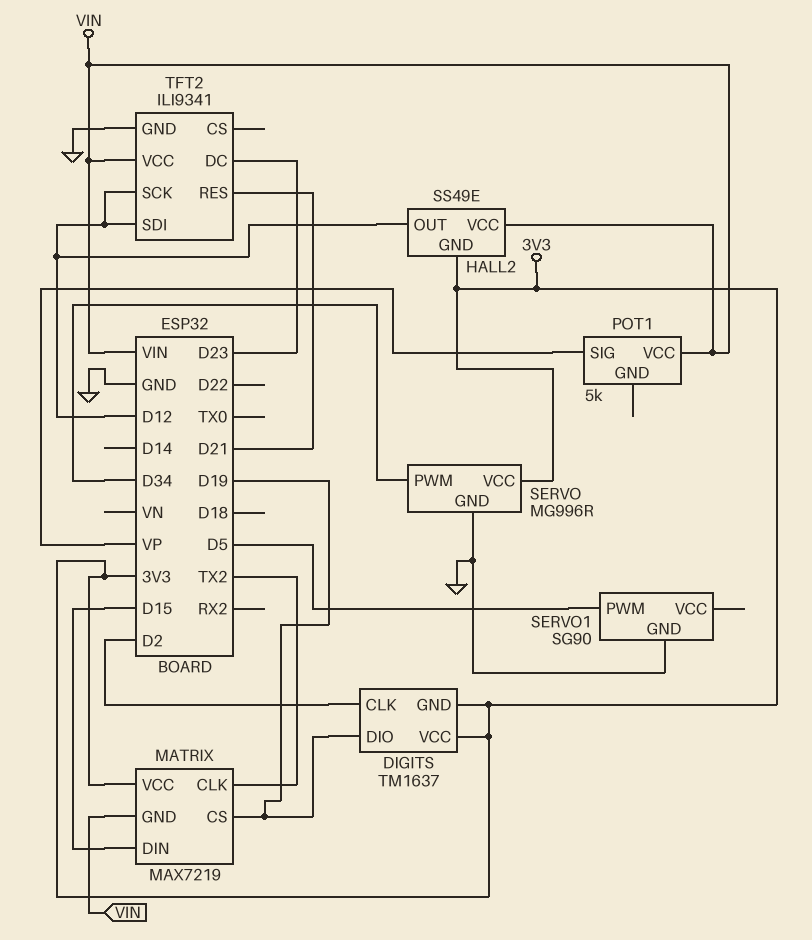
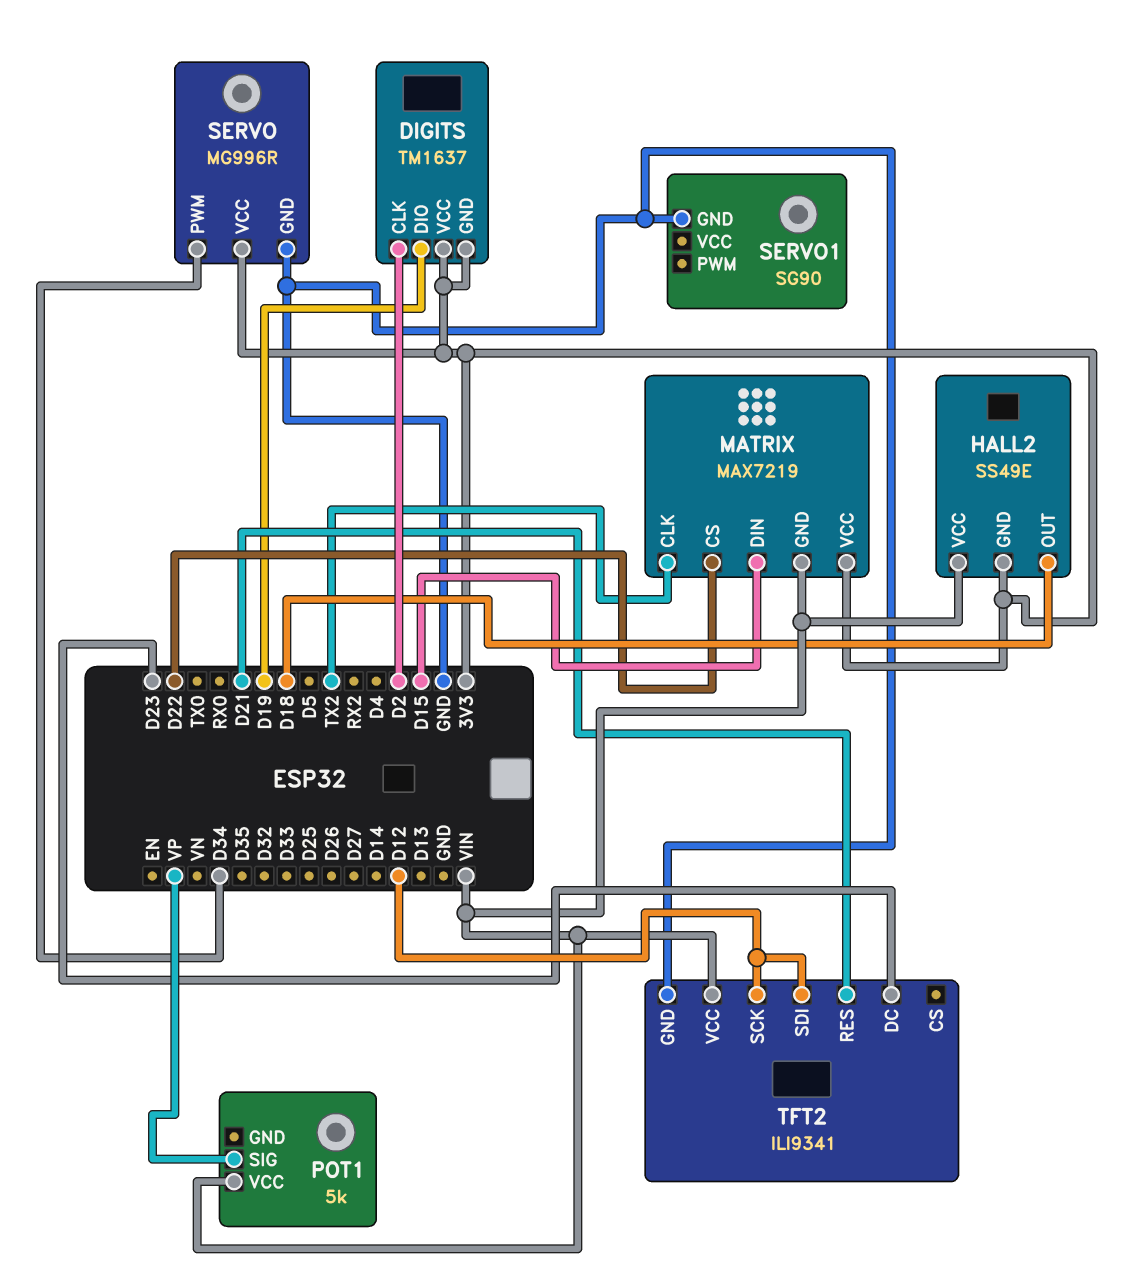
HALL2 pin OUT: D12 -> D18
MATRIX pin CS: D19 -> D22
SERVO1 pin PWM: D5 -> none

